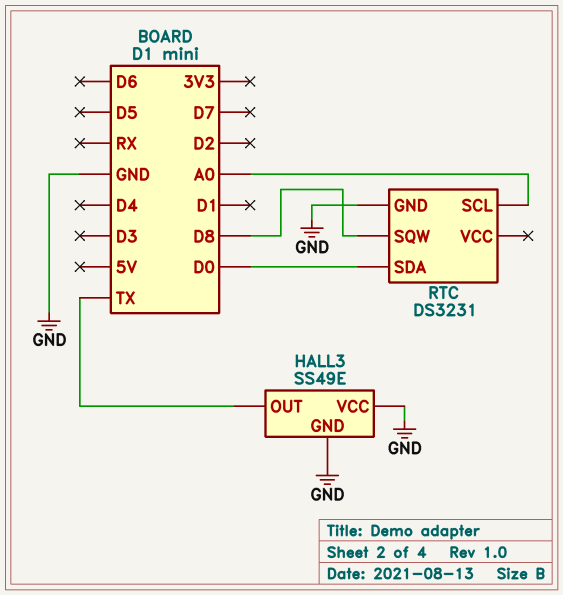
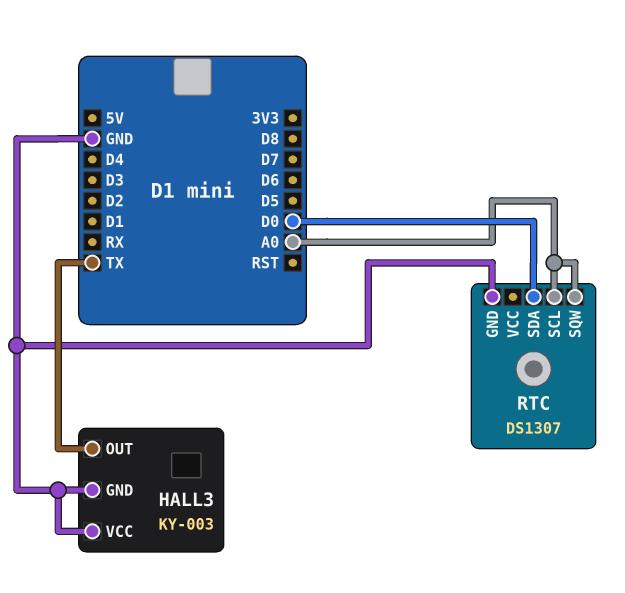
HALL3: SS49E -> KY-003
RTC: DS3231 -> DS1307
RTC pin SQW: D8 -> A0

